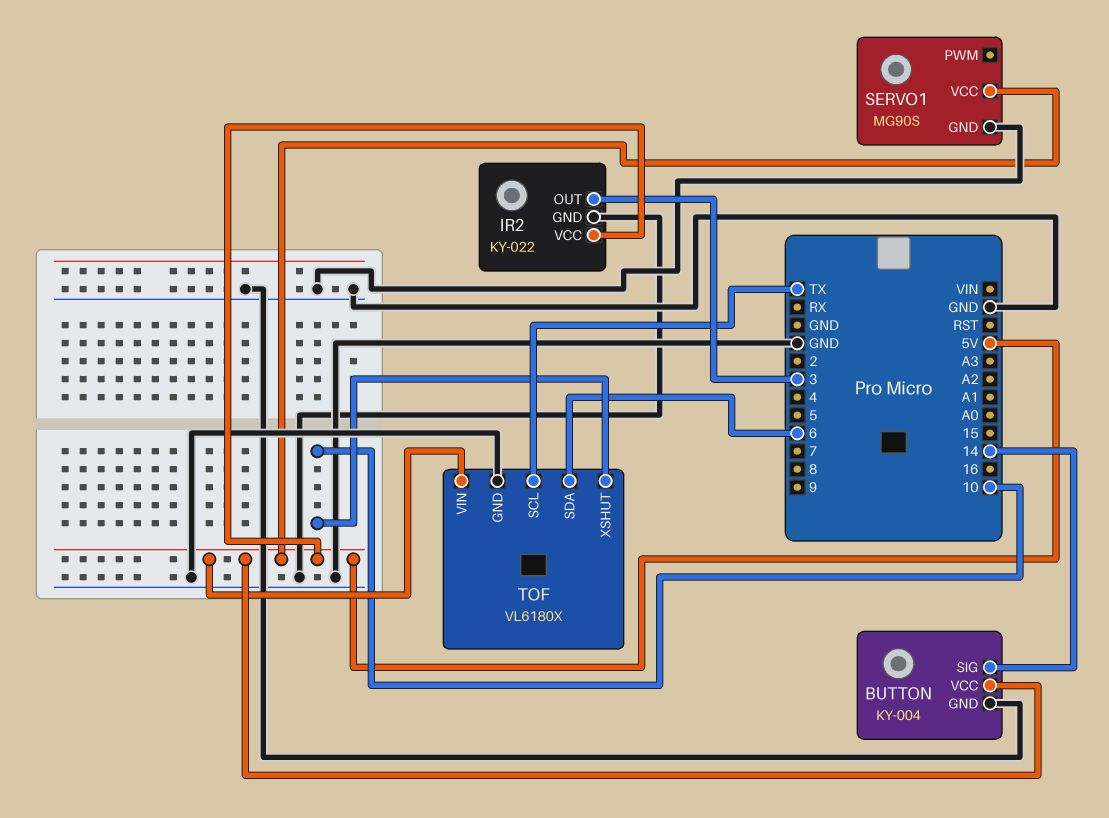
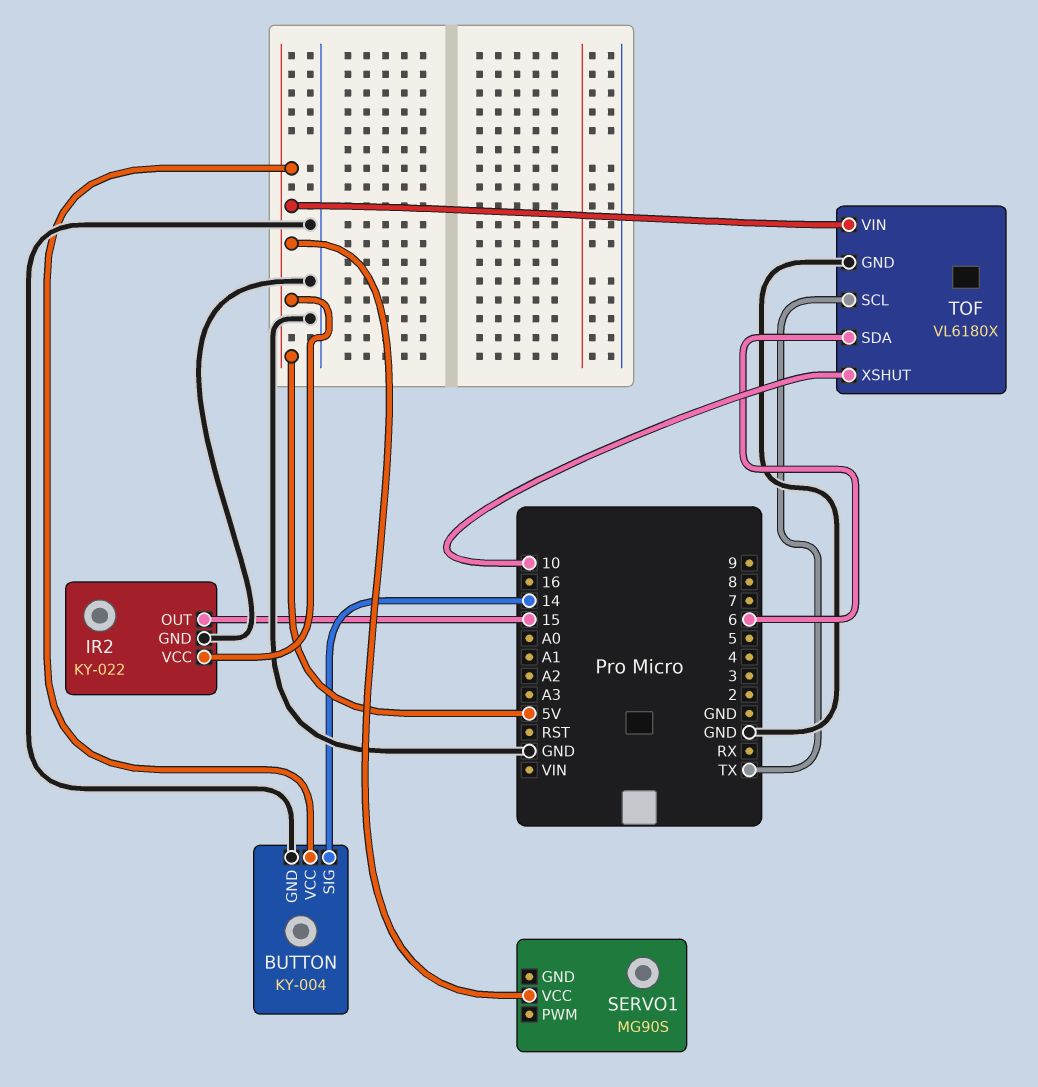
IR2 pin OUT: 3 -> 15
SERVO1 pin GND: GND -> none

